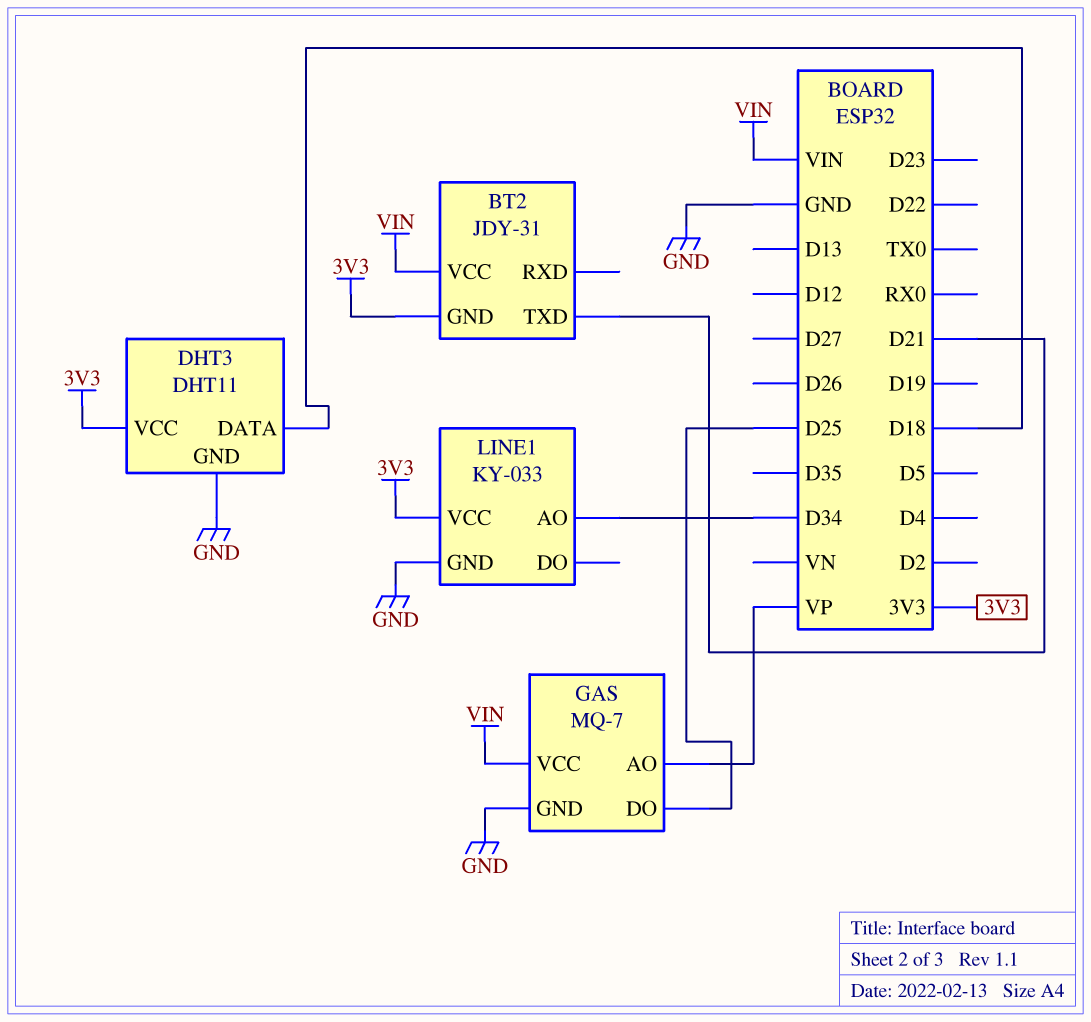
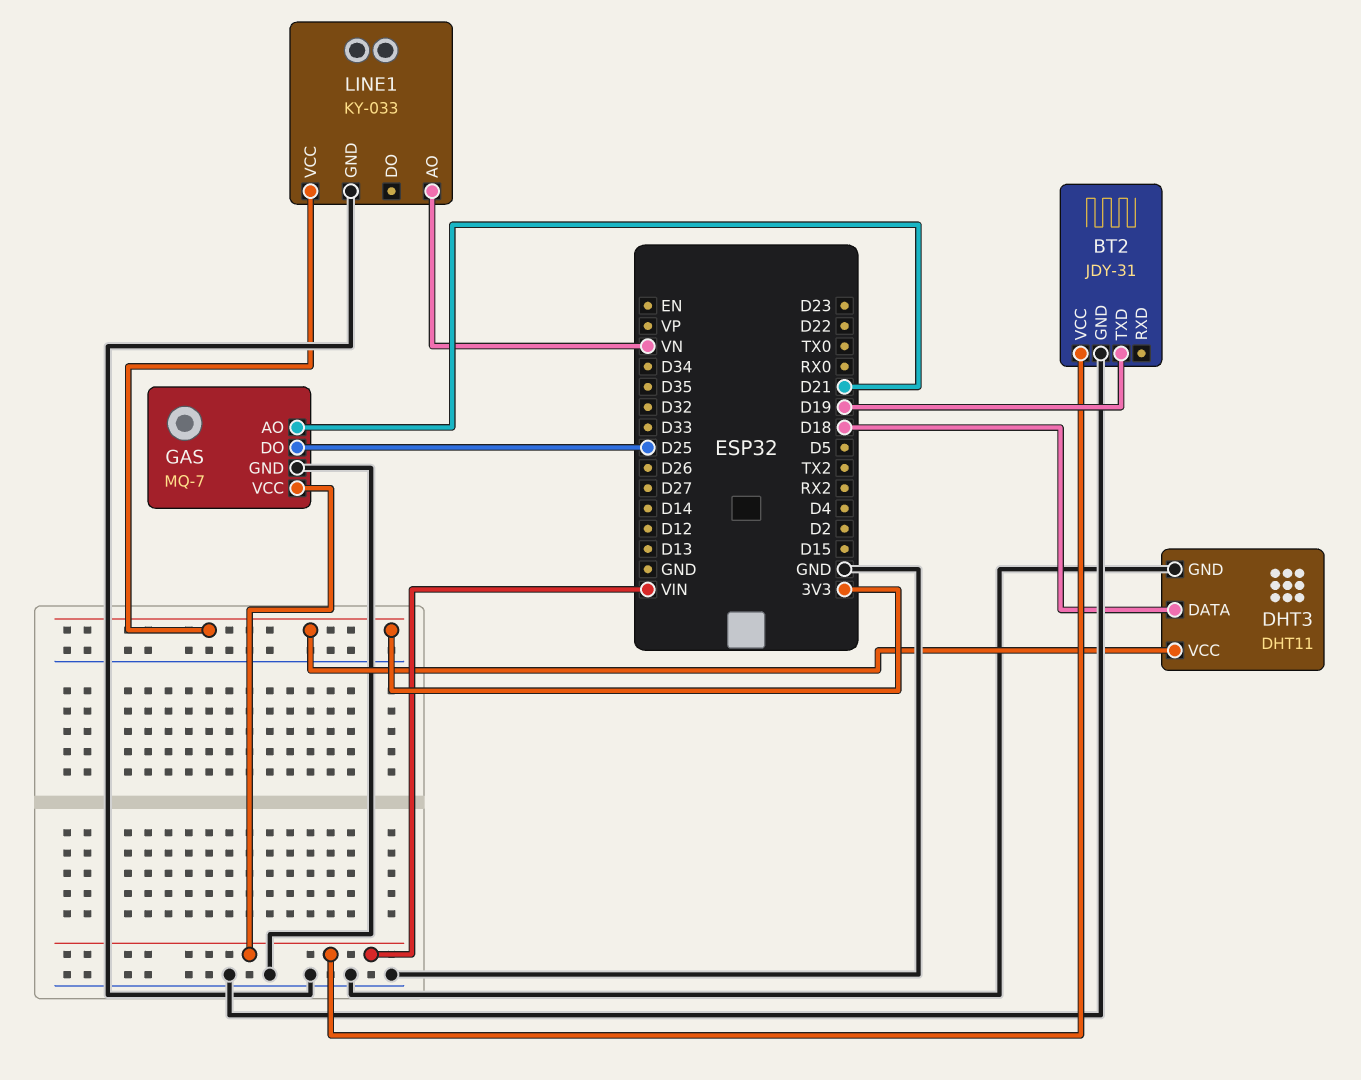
BT2 pin GND: 3V3 -> GND
BT2 pin TXD: D21 -> D19
GAS pin AO: VP -> D21
LINE1 pin AO: D34 -> VN

